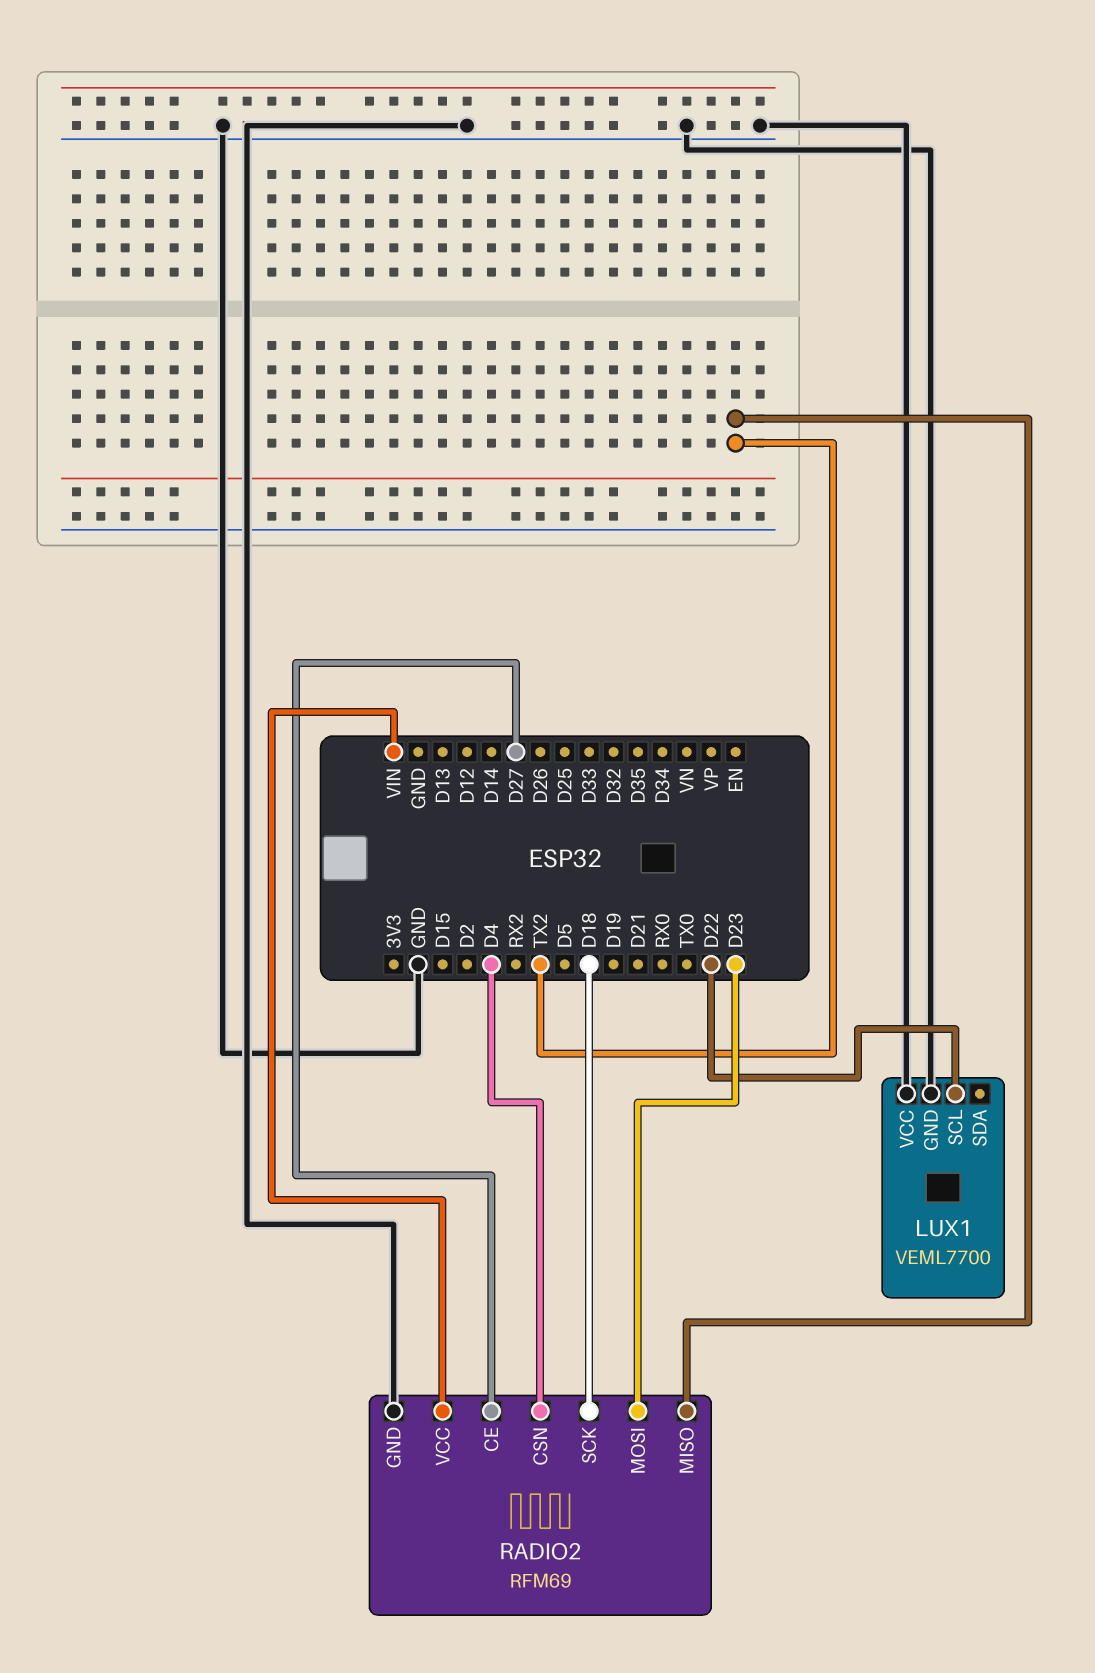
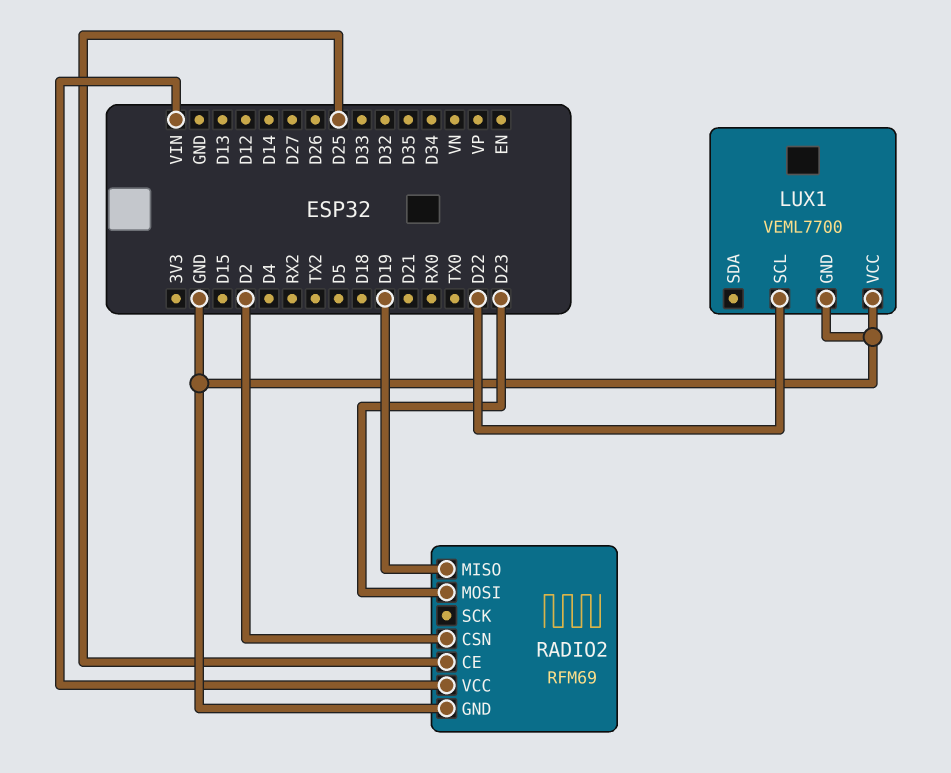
RADIO2 pin CE: D27 -> D25
RADIO2 pin CSN: D4 -> D2
RADIO2 pin MISO: TX2 -> D19
RADIO2 pin SCK: D18 -> none

